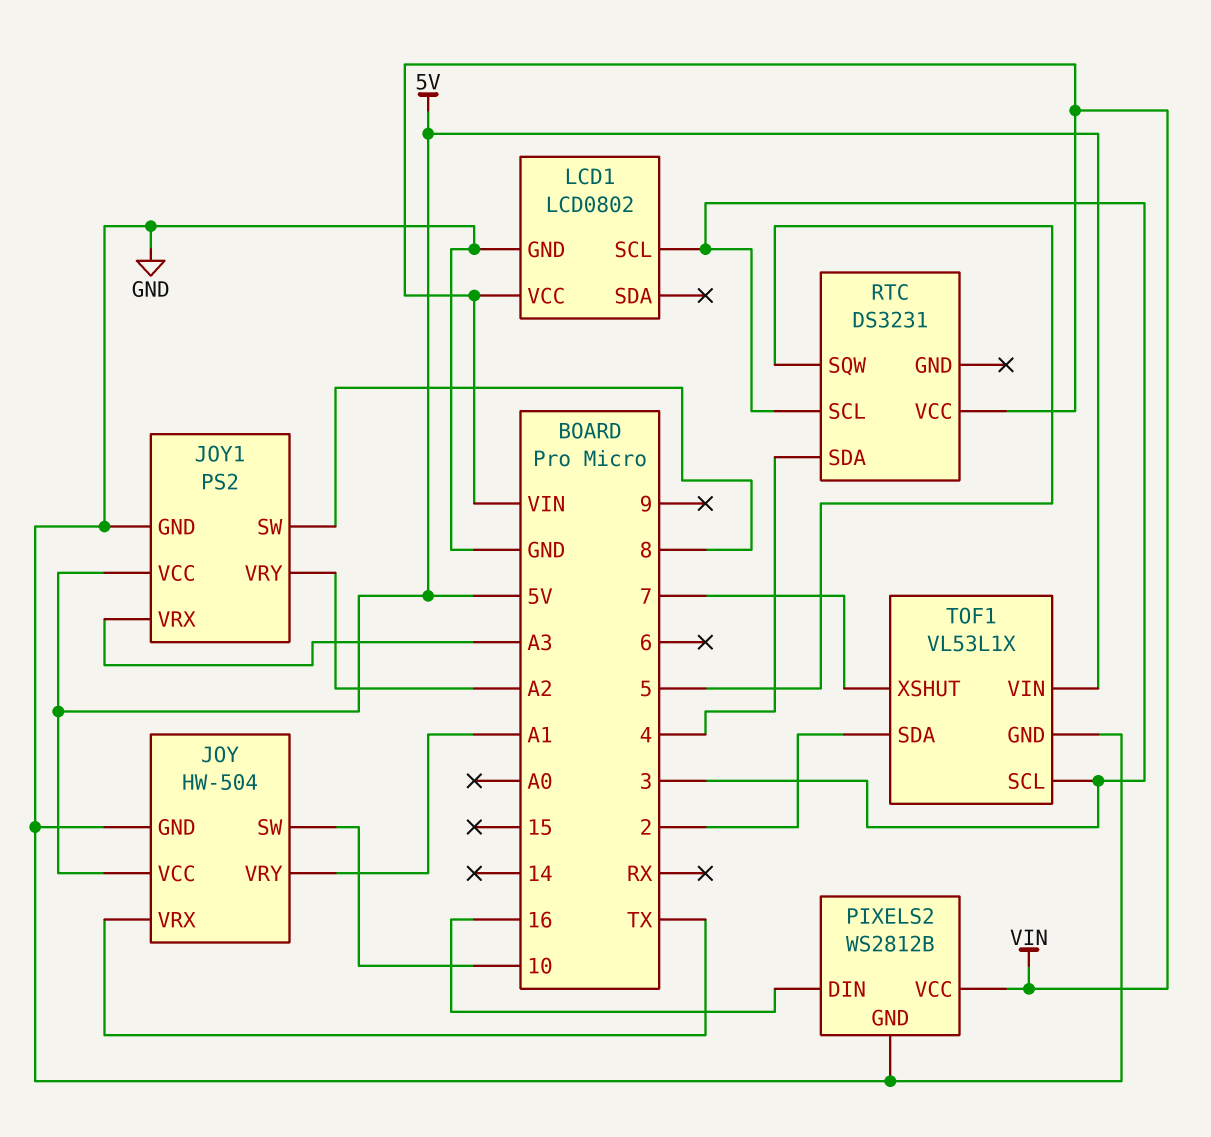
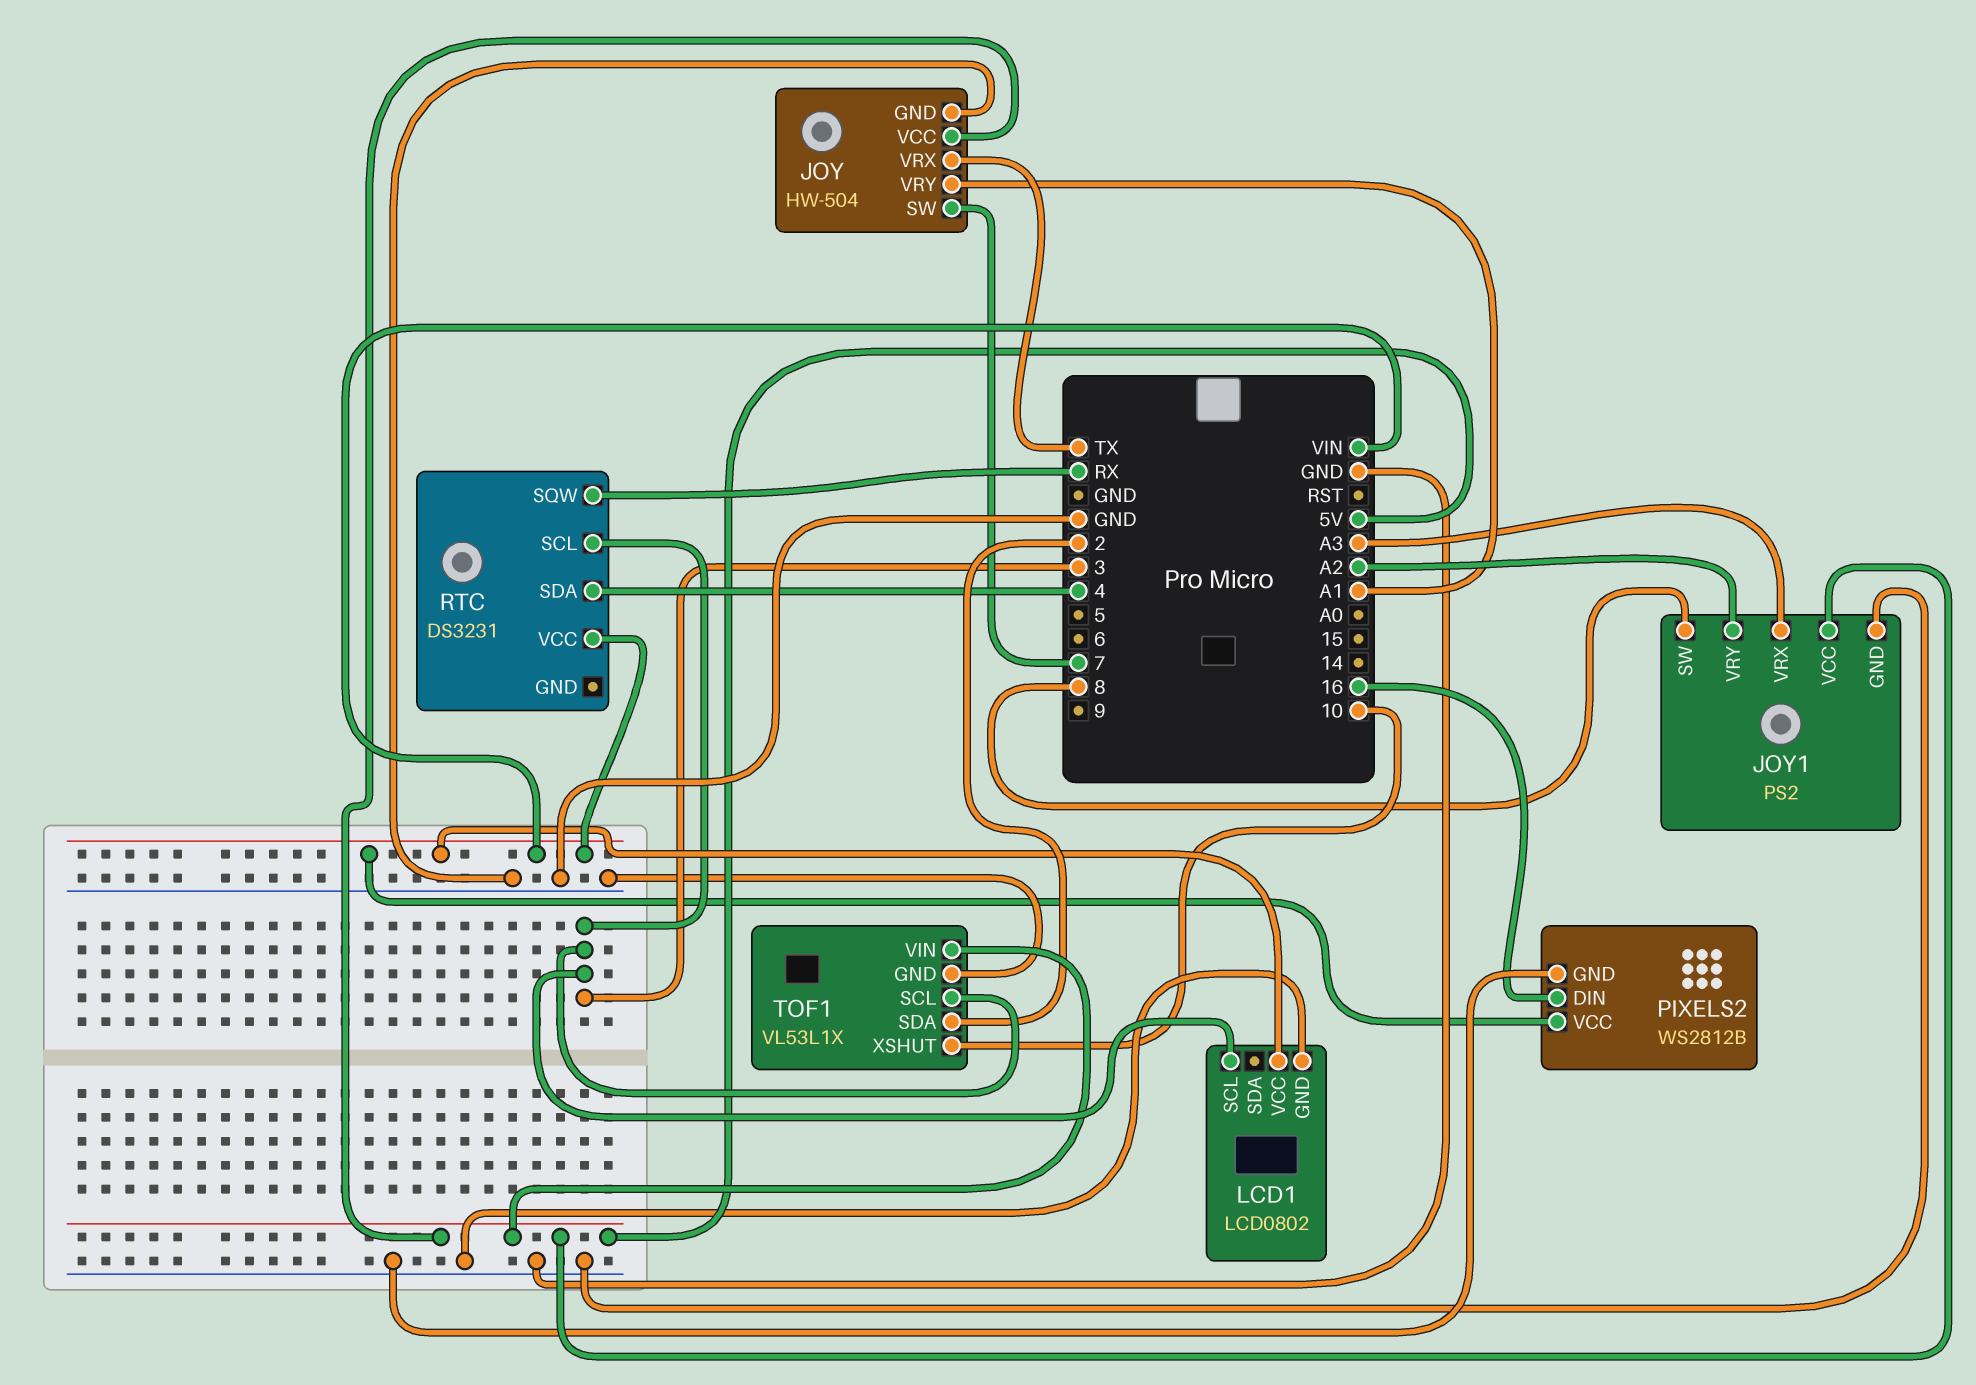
JOY pin SW: 10 -> 7
RTC pin SQW: 5 -> RX
TOF1 pin XSHUT: 7 -> 10

